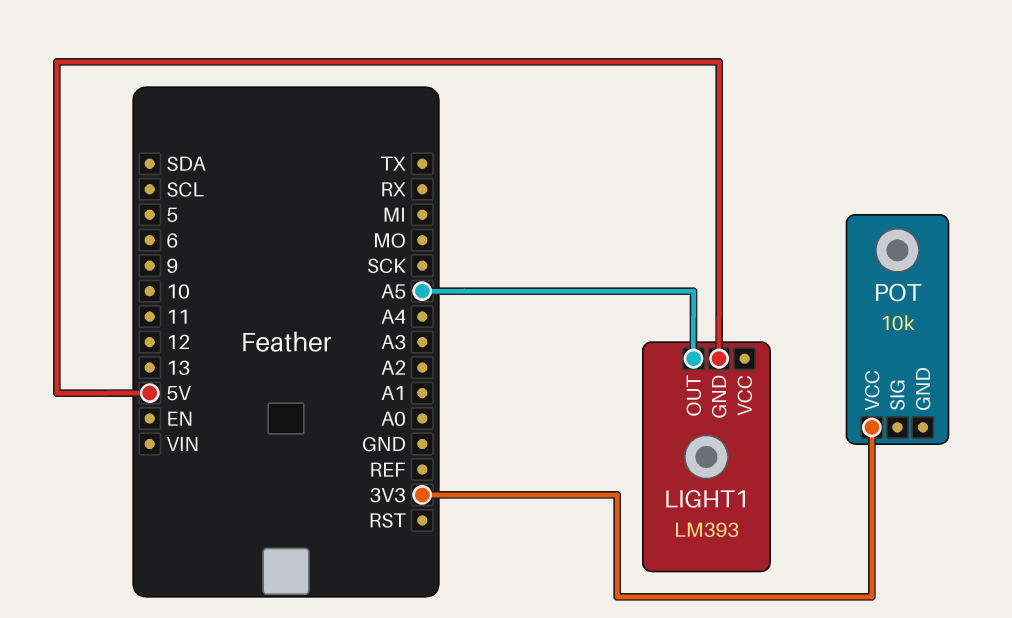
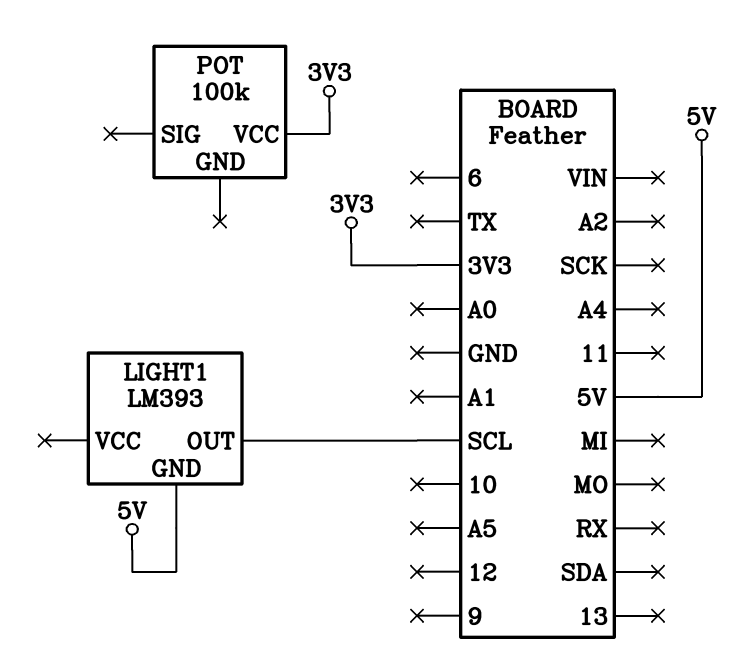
LIGHT1 pin OUT: A5 -> SCL
POT: 10k -> 100k

